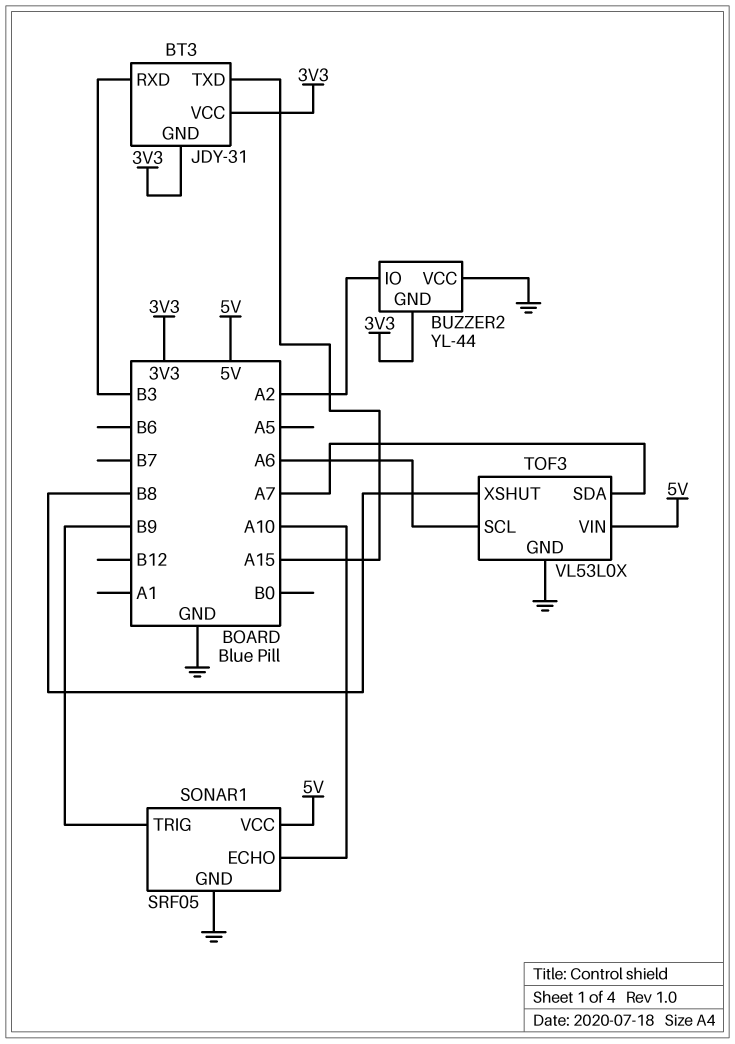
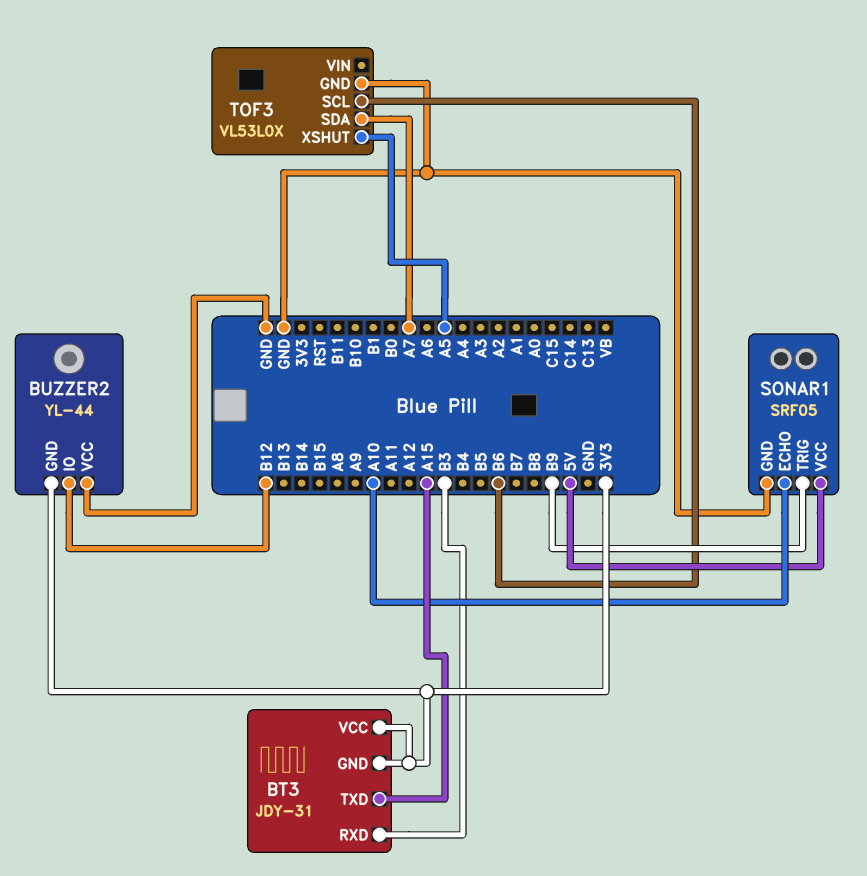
BUZZER2 pin IO: A2 -> B12
TOF3 pin SCL: A6 -> B6
TOF3 pin VIN: 5V -> none
TOF3 pin XSHUT: B8 -> A5

